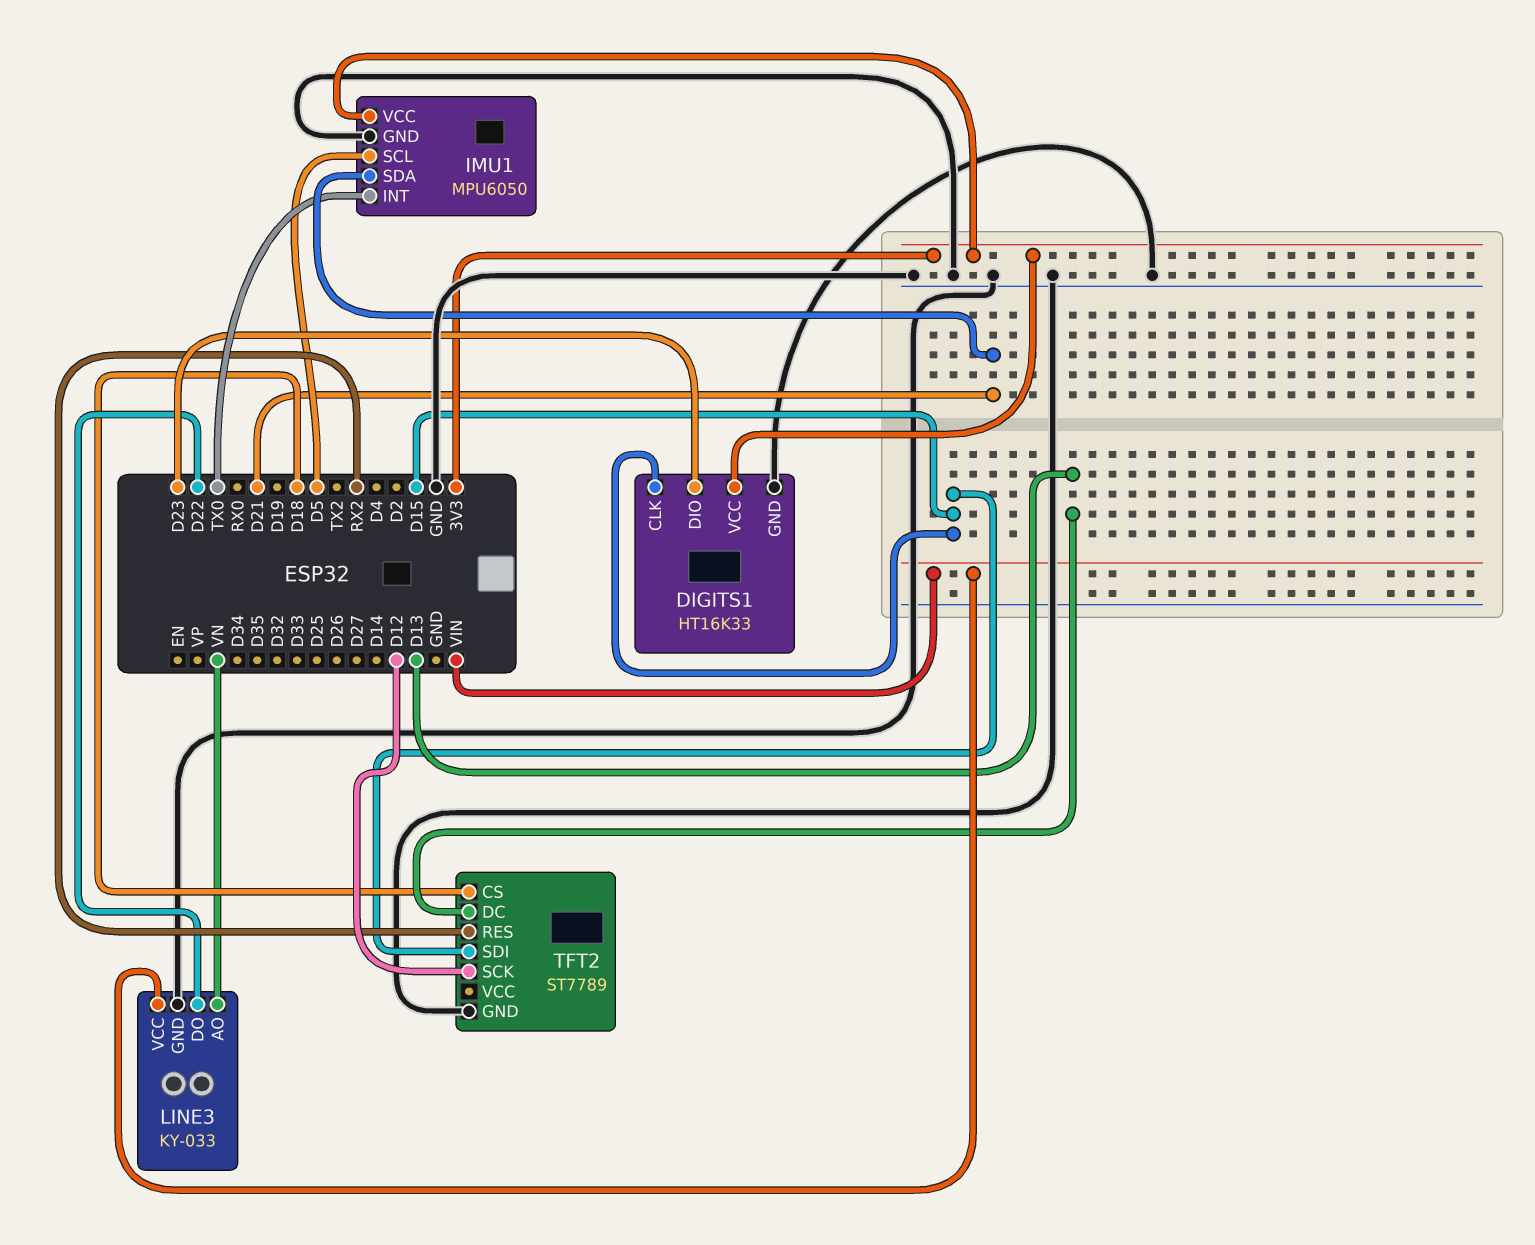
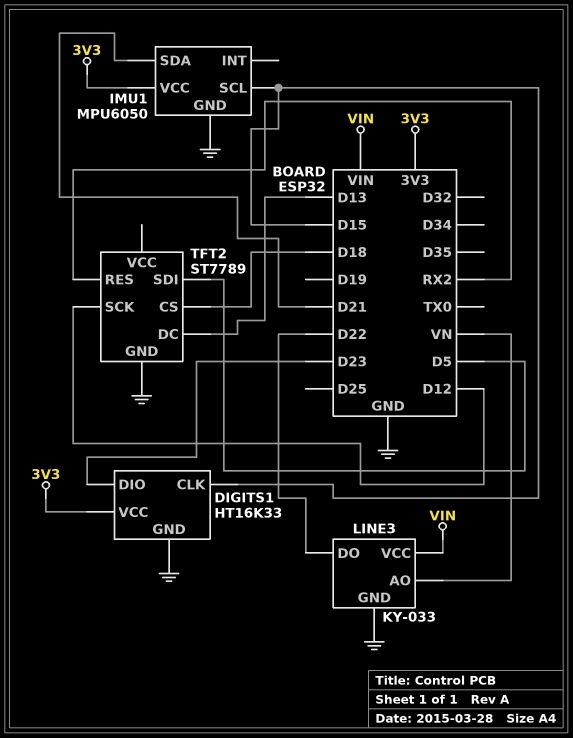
IMU1 pin INT: TX0 -> none
IMU1 pin SCL: D5 -> D15
TFT2 pin SDI: D15 -> D5

